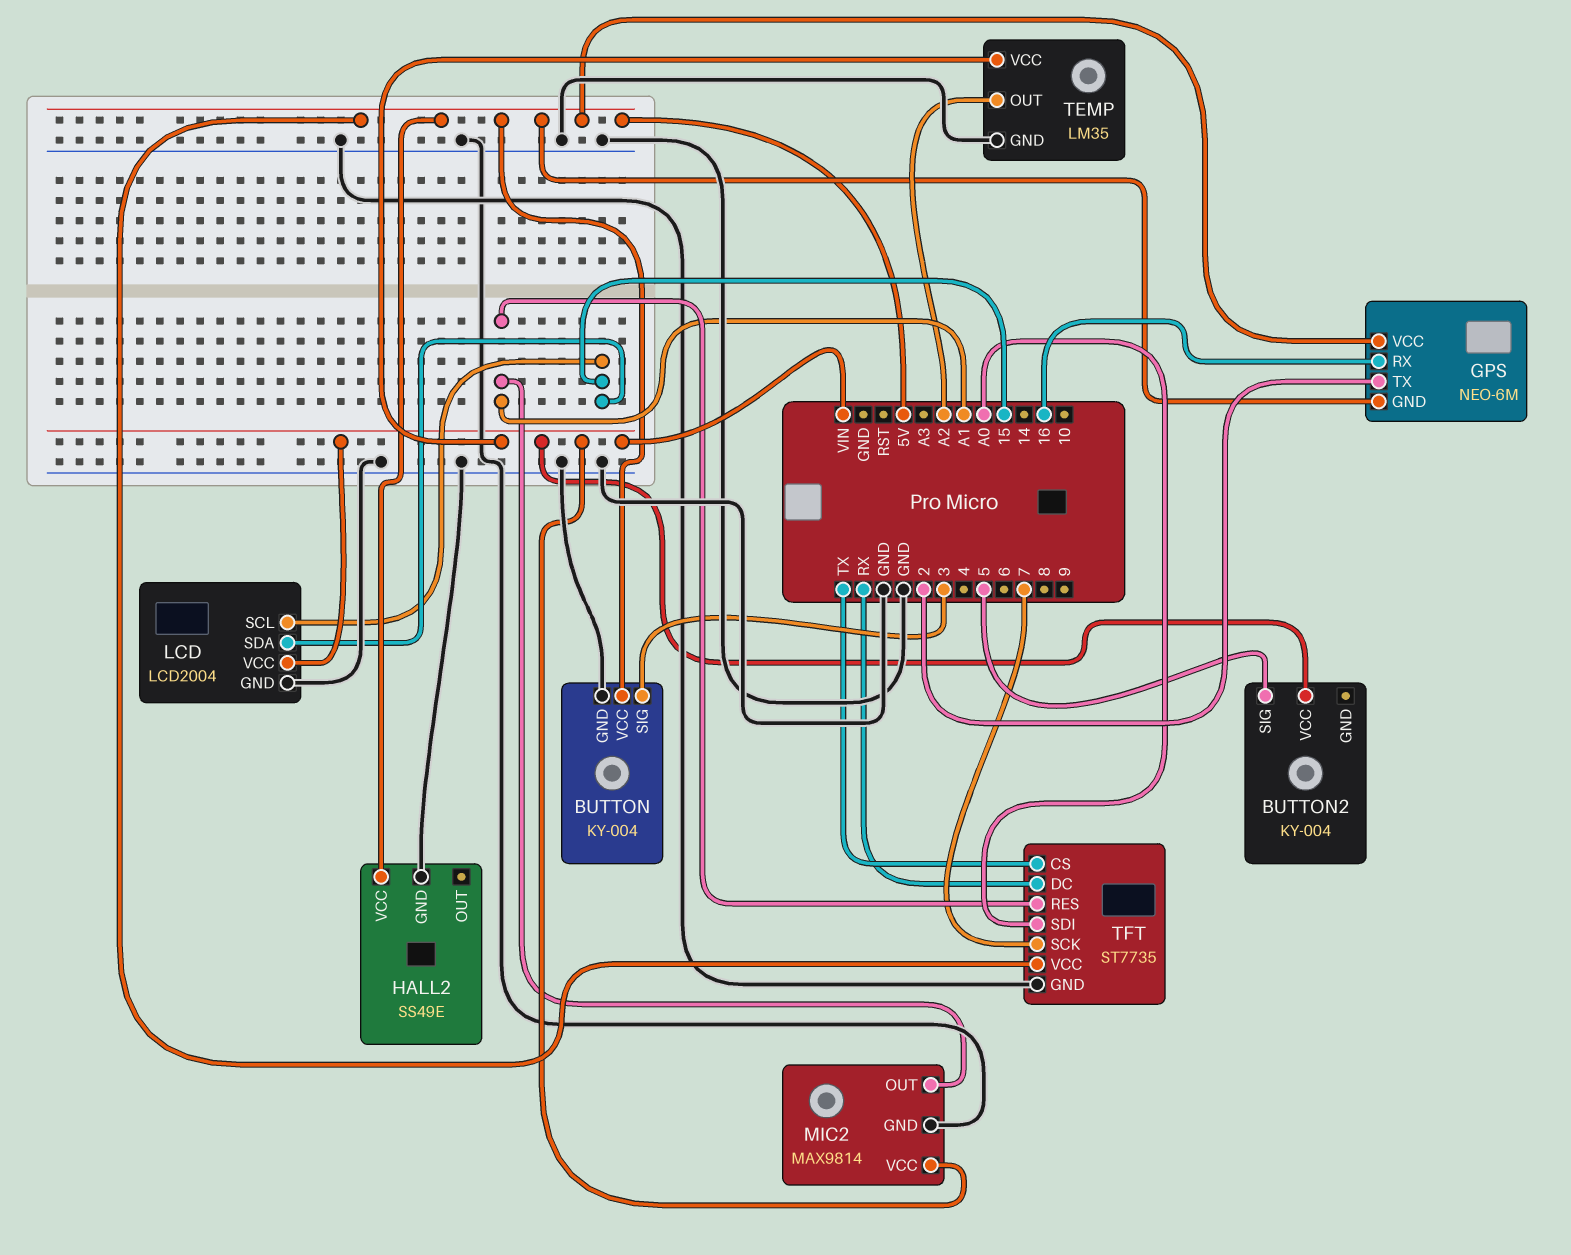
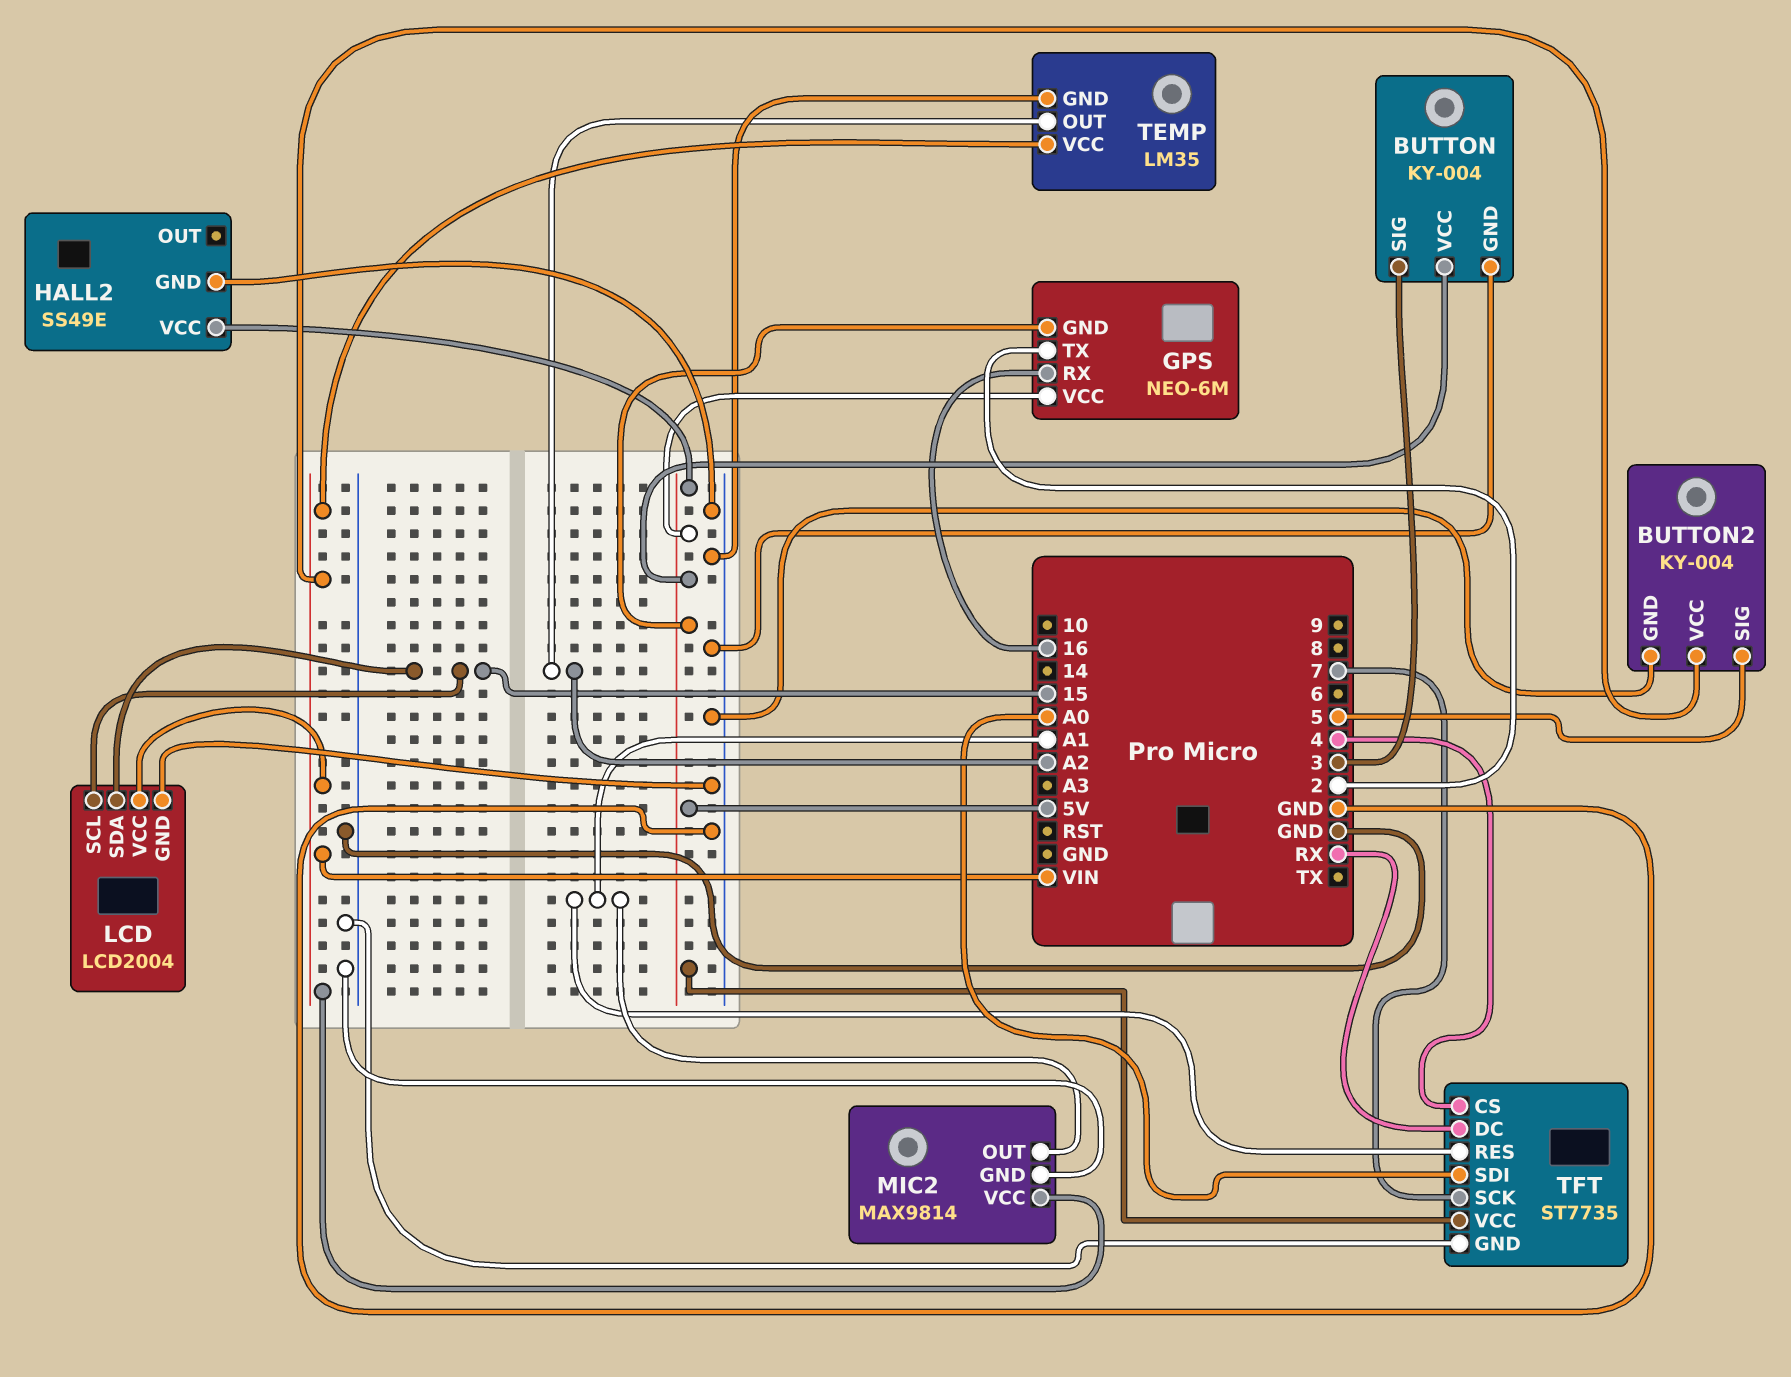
BUTTON2 pin GND: none -> GND
TFT pin CS: TX -> 4

